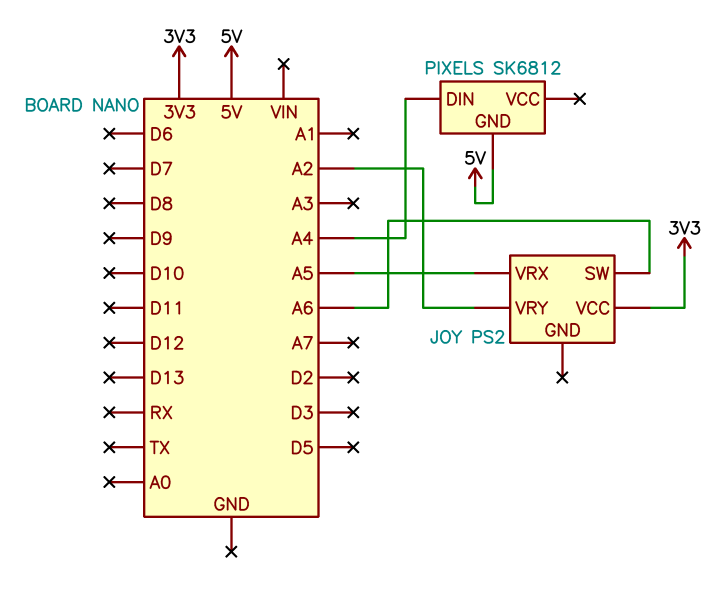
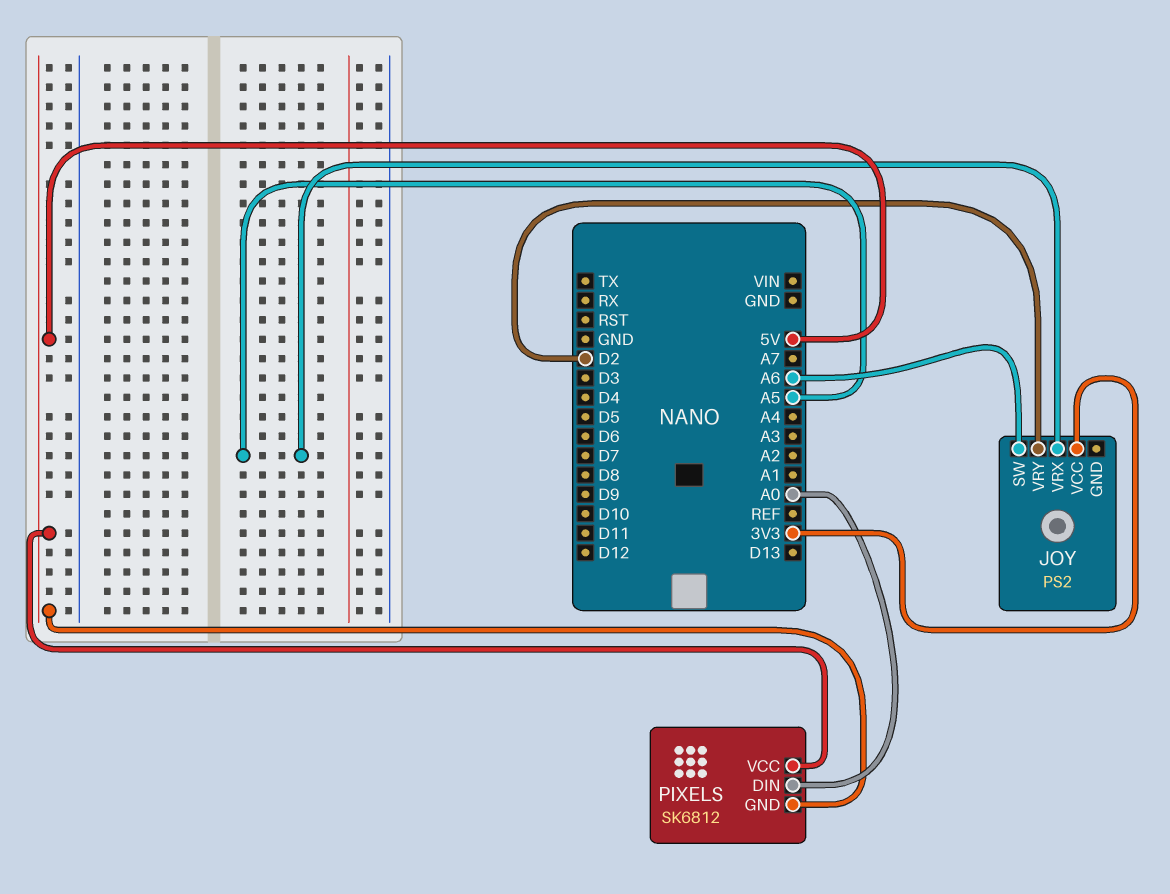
JOY pin VRY: A2 -> D2
PIXELS pin DIN: A4 -> A0
PIXELS pin VCC: none -> 5V

